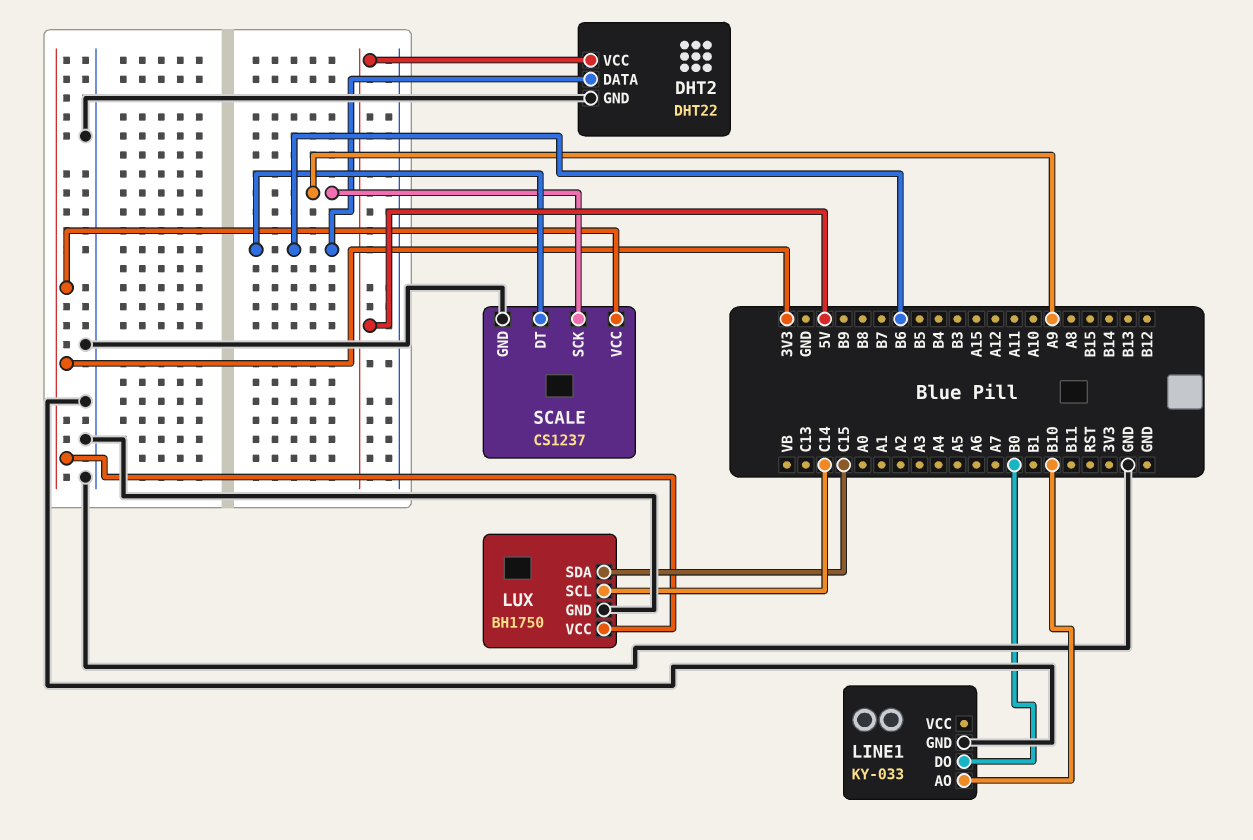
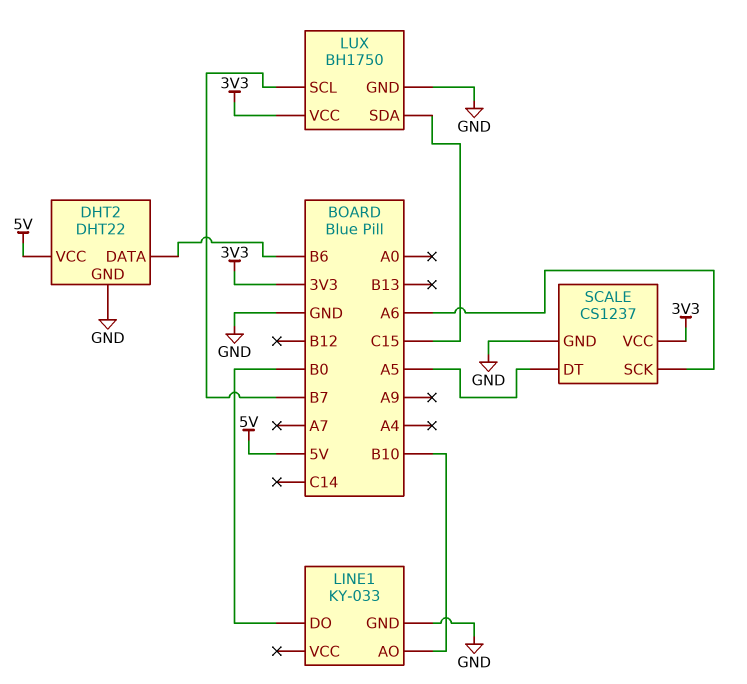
LUX pin SCL: C14 -> B7
SCALE pin DT: B6 -> A5
SCALE pin SCK: A9 -> A6

